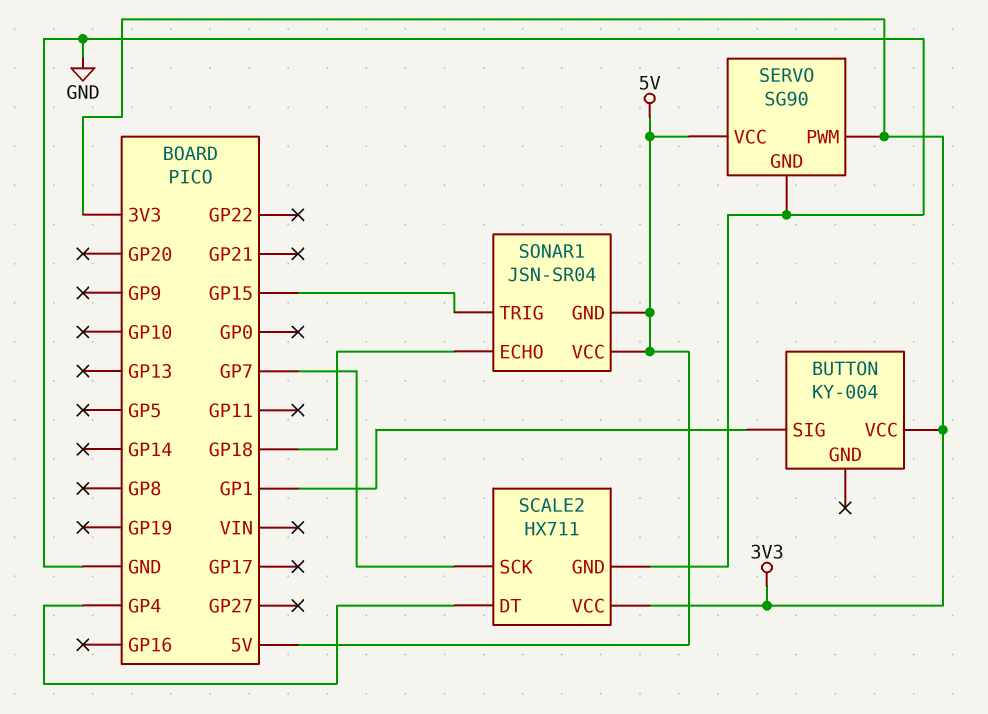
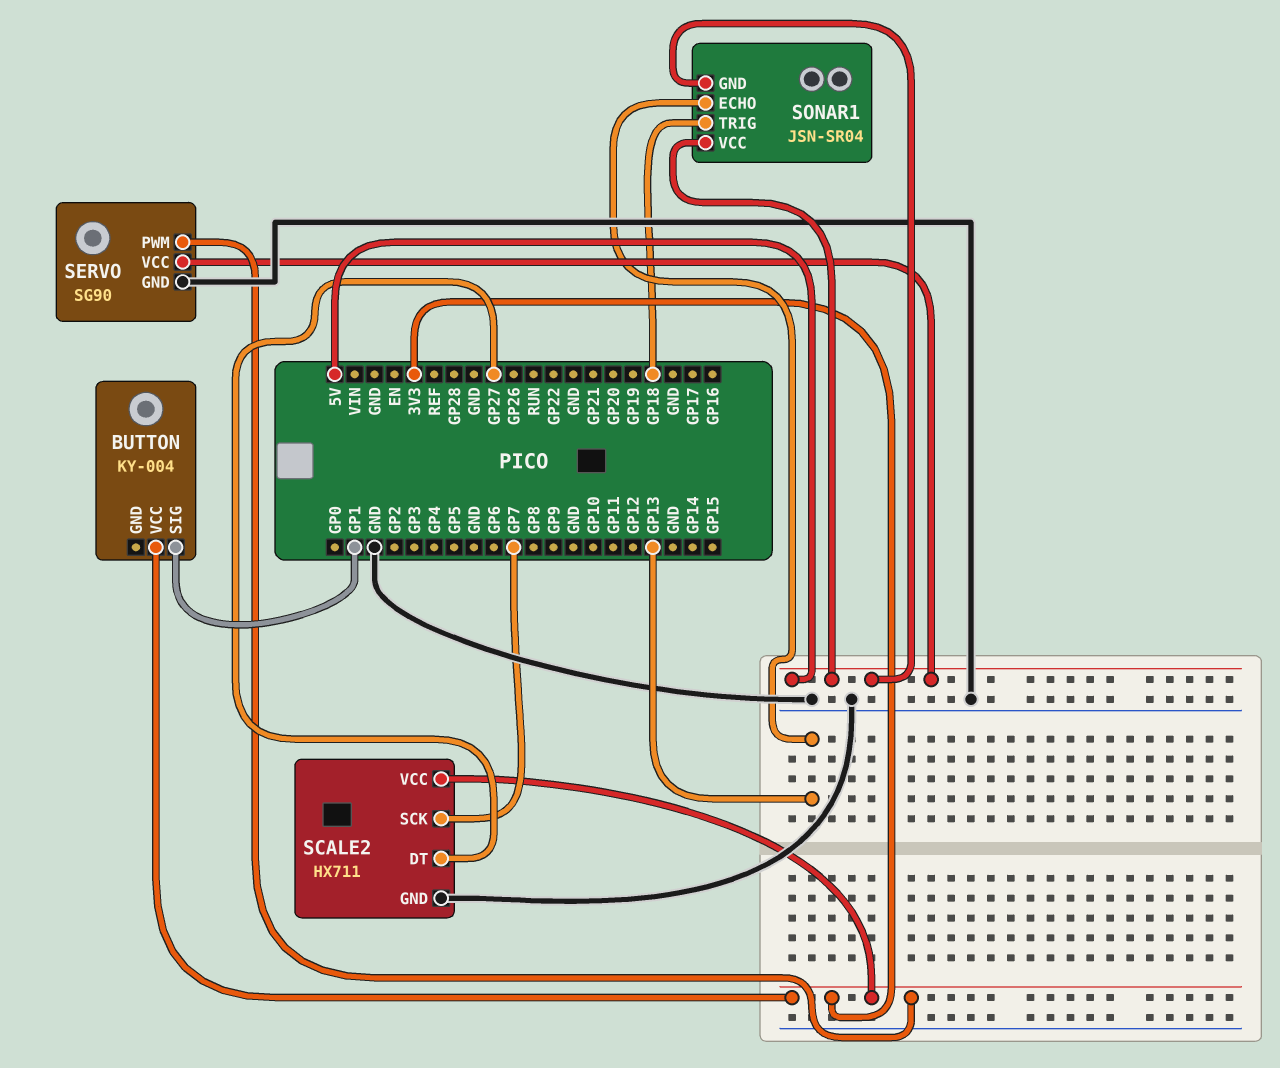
SCALE2 pin DT: GP4 -> GP27
SONAR1 pin ECHO: GP18 -> GP13
SONAR1 pin TRIG: GP15 -> GP18

